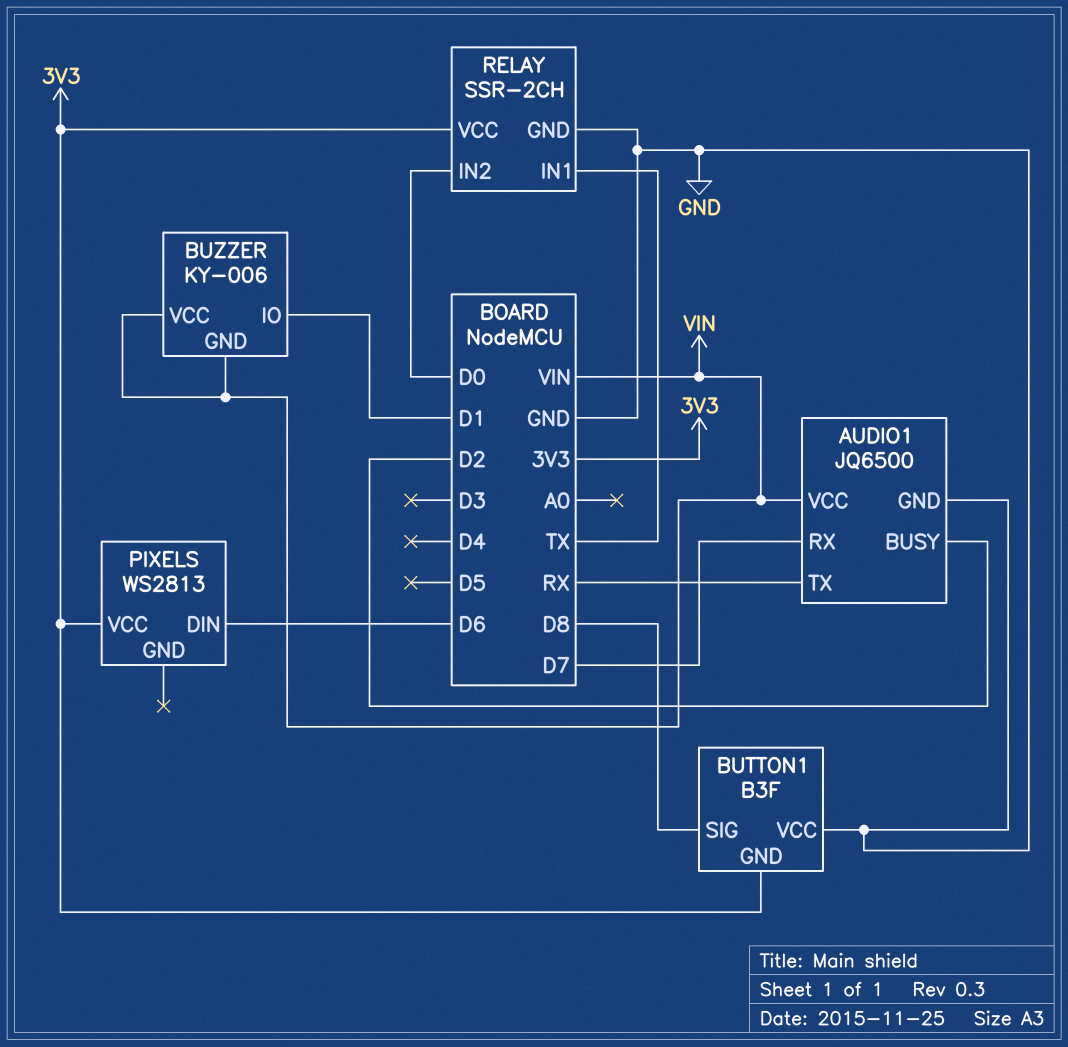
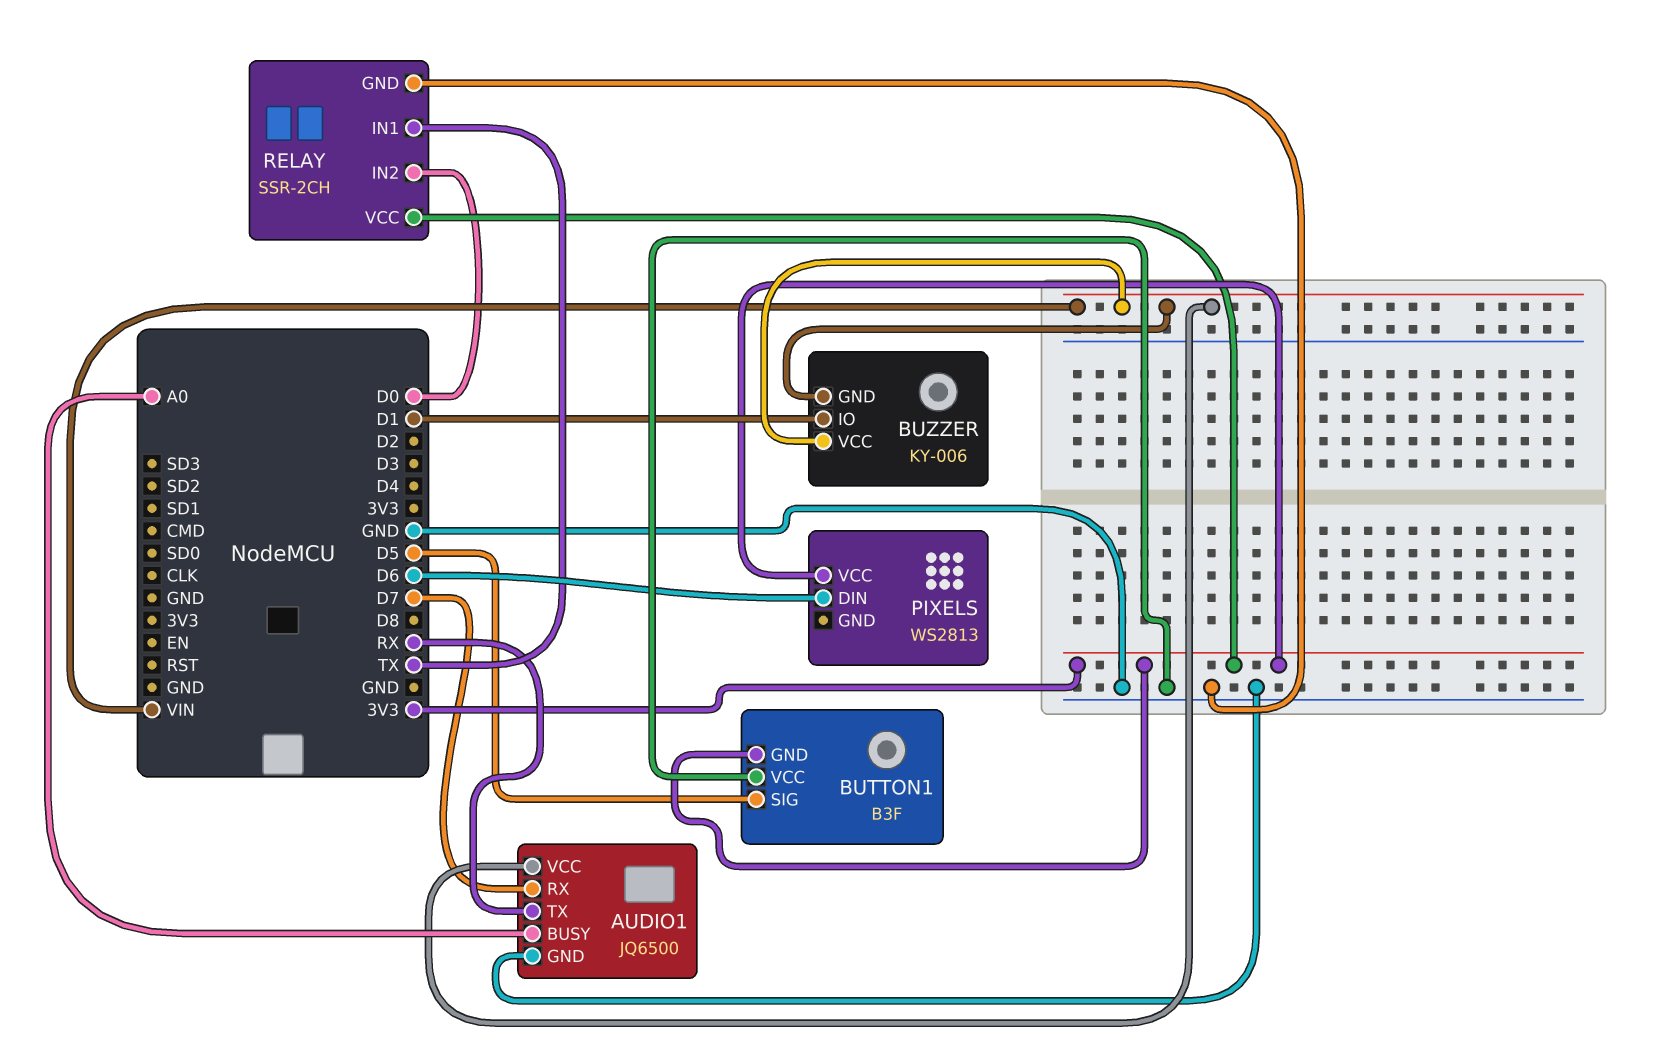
AUDIO1 pin BUSY: D2 -> A0
BUTTON1 pin SIG: D8 -> D5

